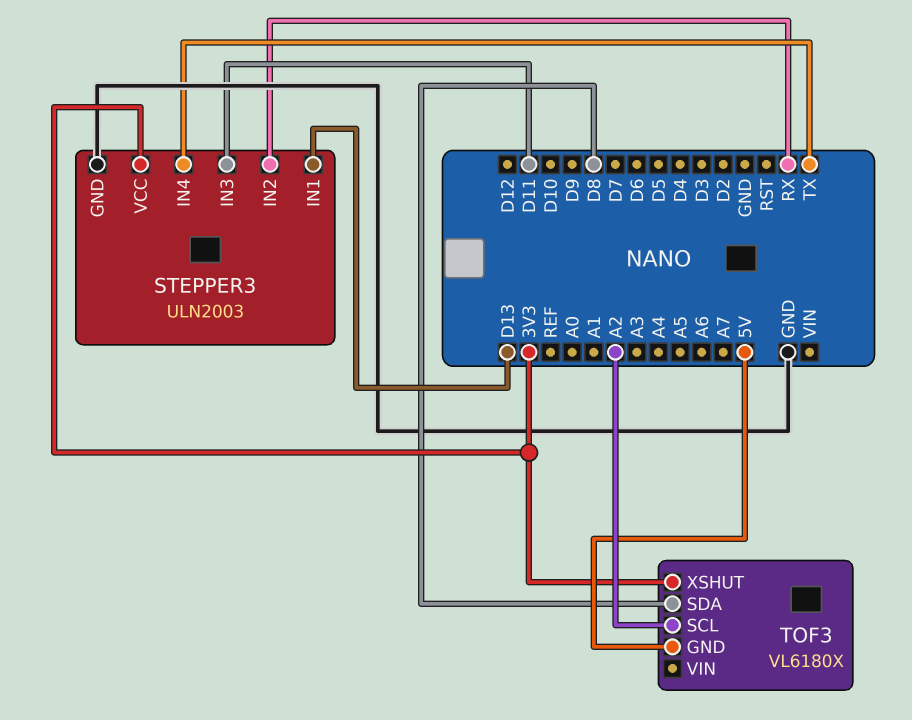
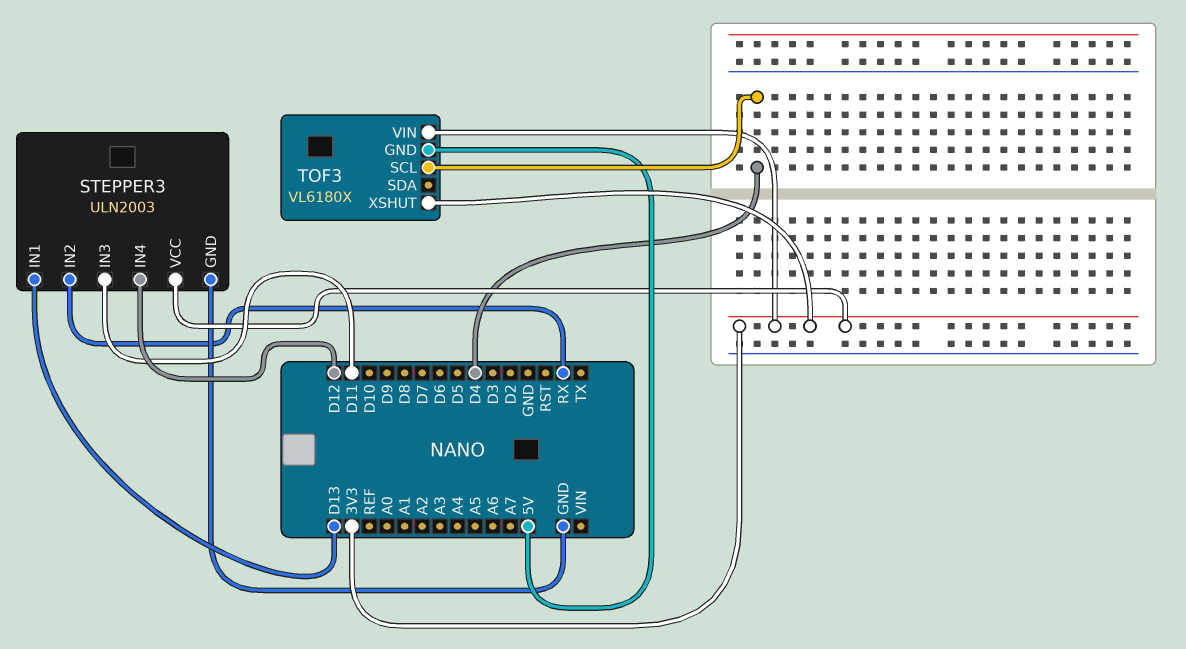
STEPPER3 pin IN4: TX -> D12
TOF3 pin SCL: A2 -> D4
TOF3 pin SDA: D8 -> none
TOF3 pin VIN: none -> 3V3

